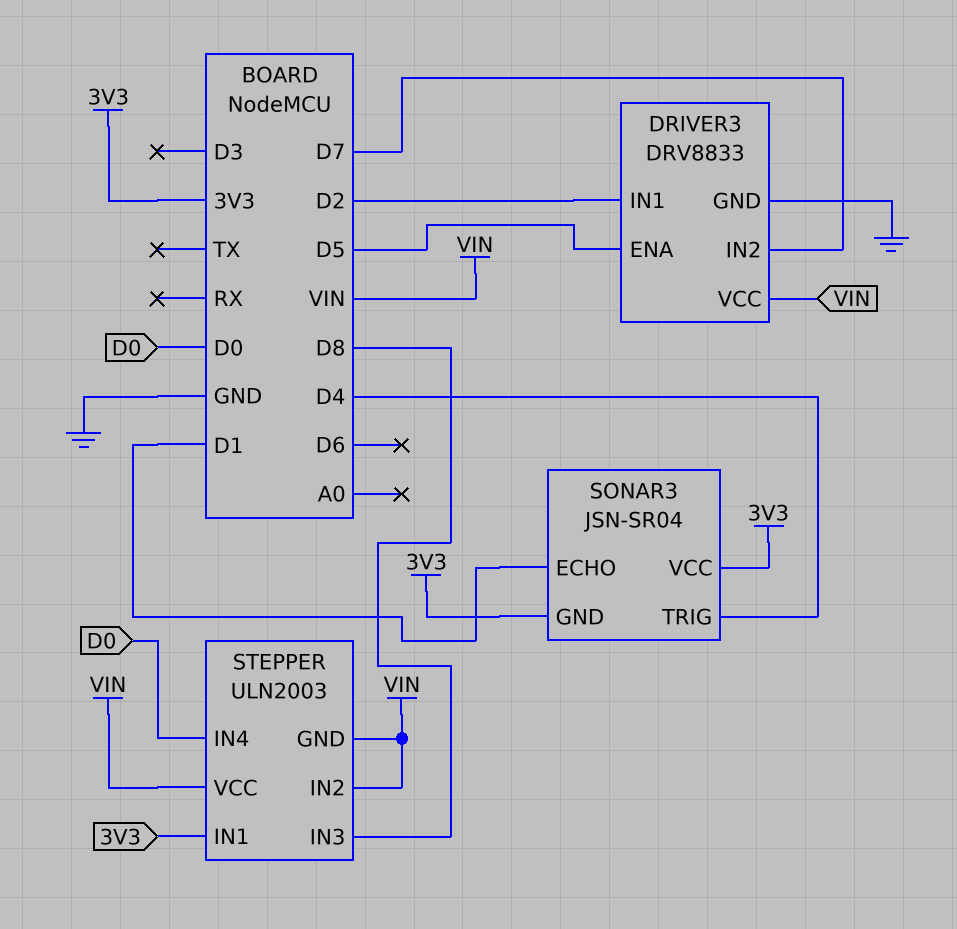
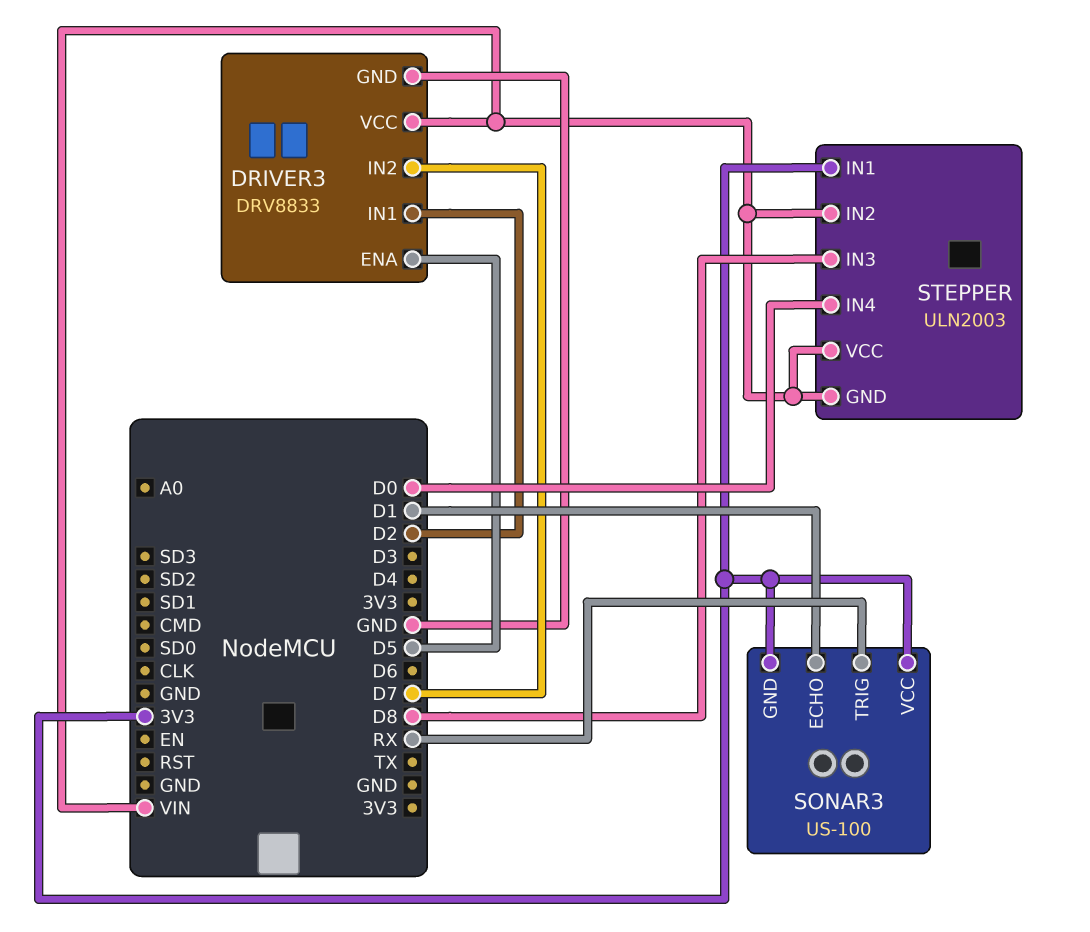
SONAR3: JSN-SR04 -> US-100
SONAR3 pin TRIG: D4 -> RX

